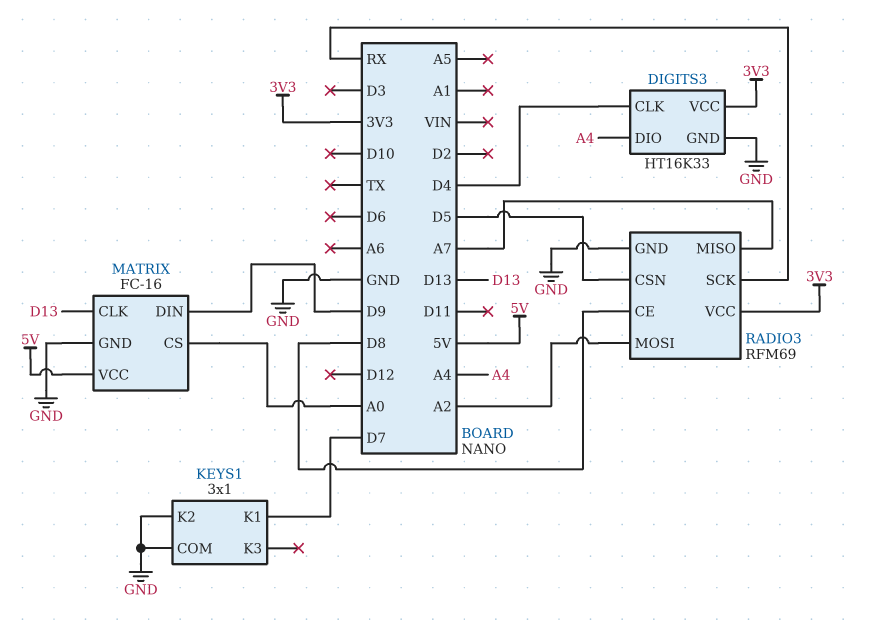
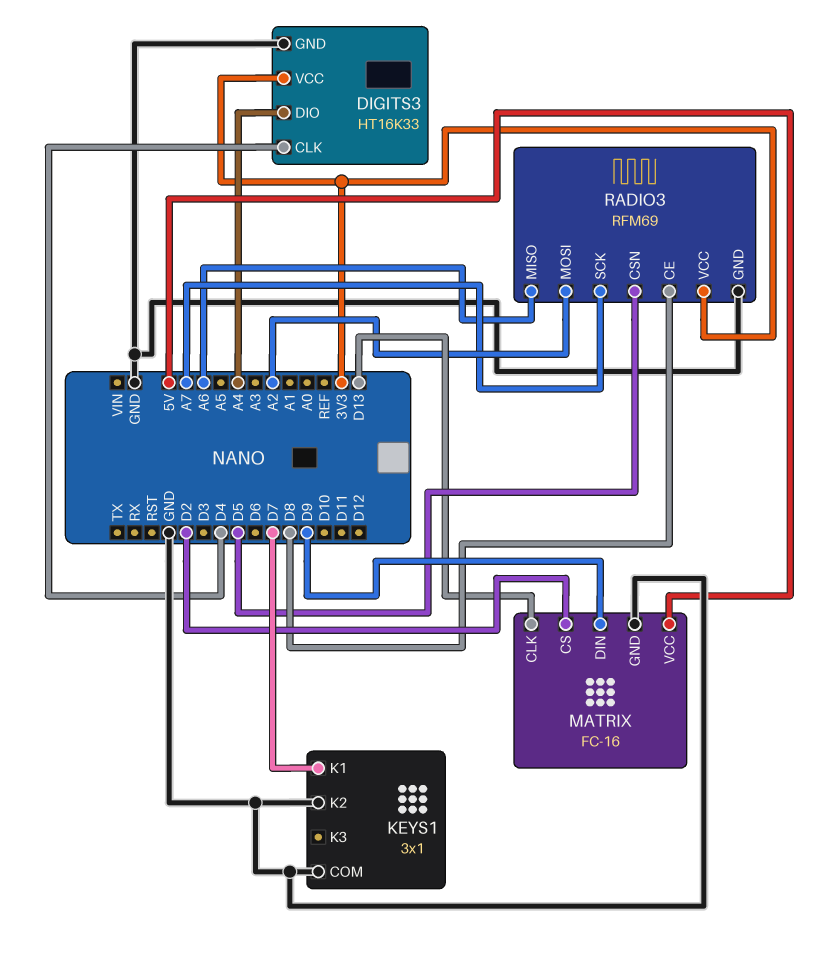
MATRIX pin CS: A0 -> D2
RADIO3 pin MISO: A7 -> A6
RADIO3 pin SCK: RX -> A7

